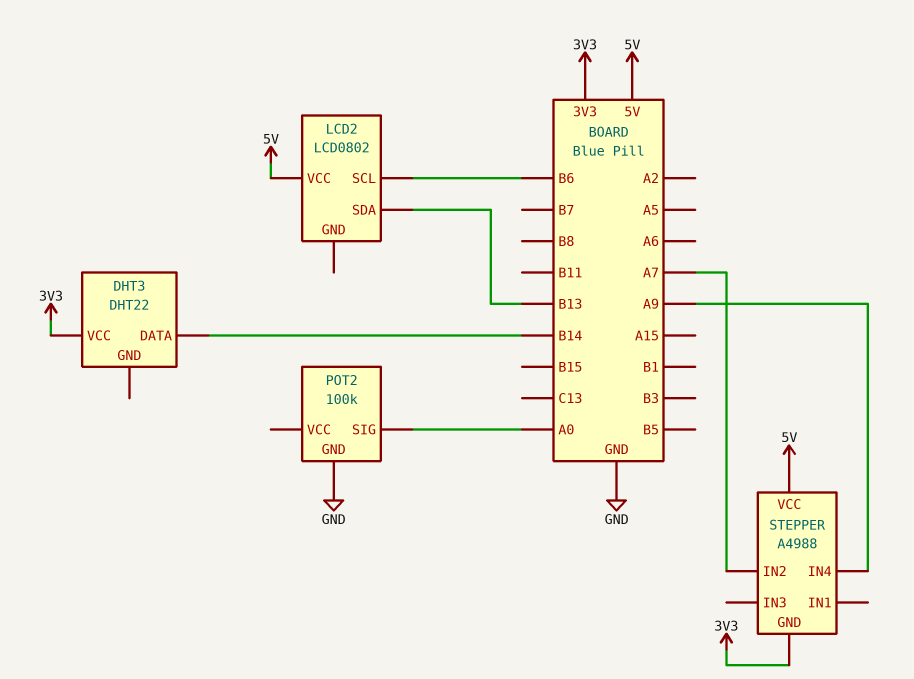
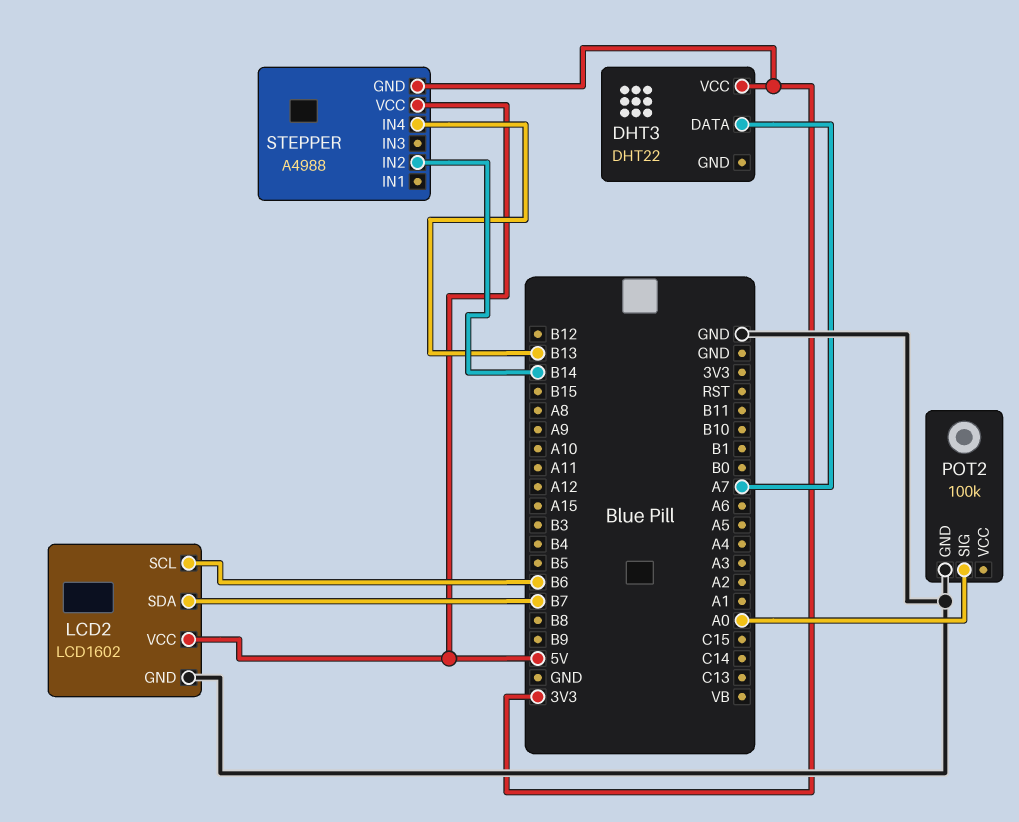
DHT3 pin DATA: B14 -> A7
LCD2: LCD0802 -> LCD1602
LCD2 pin GND: none -> GND
LCD2 pin SDA: B13 -> B7
STEPPER pin IN2: A7 -> B14
STEPPER pin IN4: A9 -> B13

